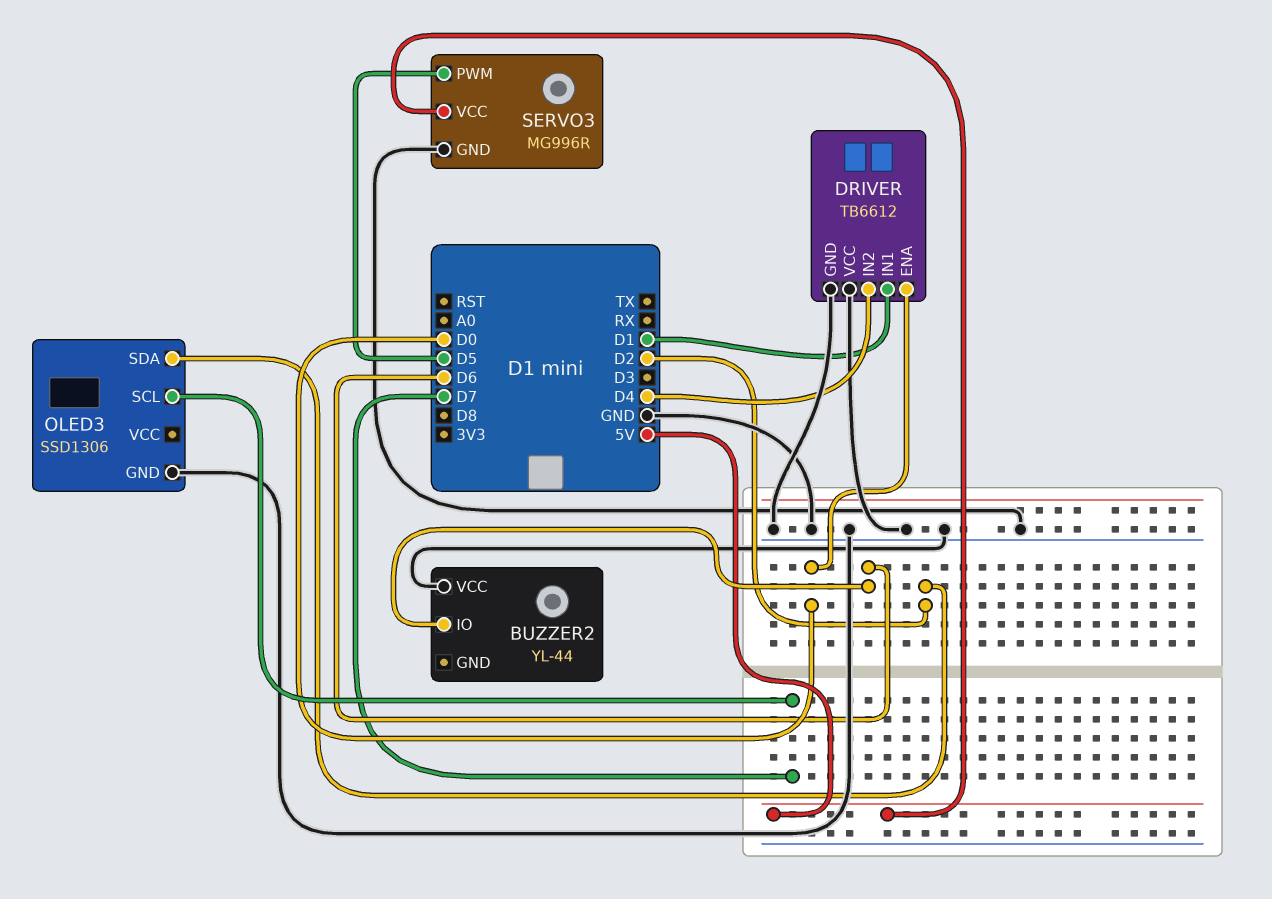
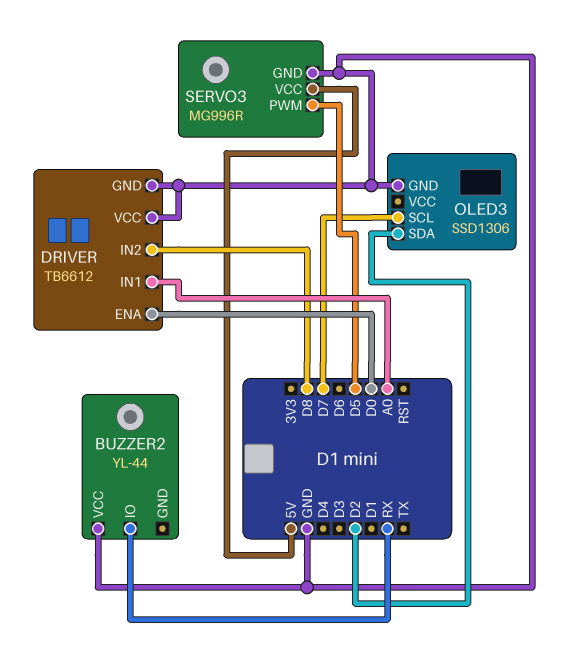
BUZZER2 pin IO: D6 -> RX
DRIVER pin IN1: D1 -> A0
DRIVER pin IN2: D4 -> D8

